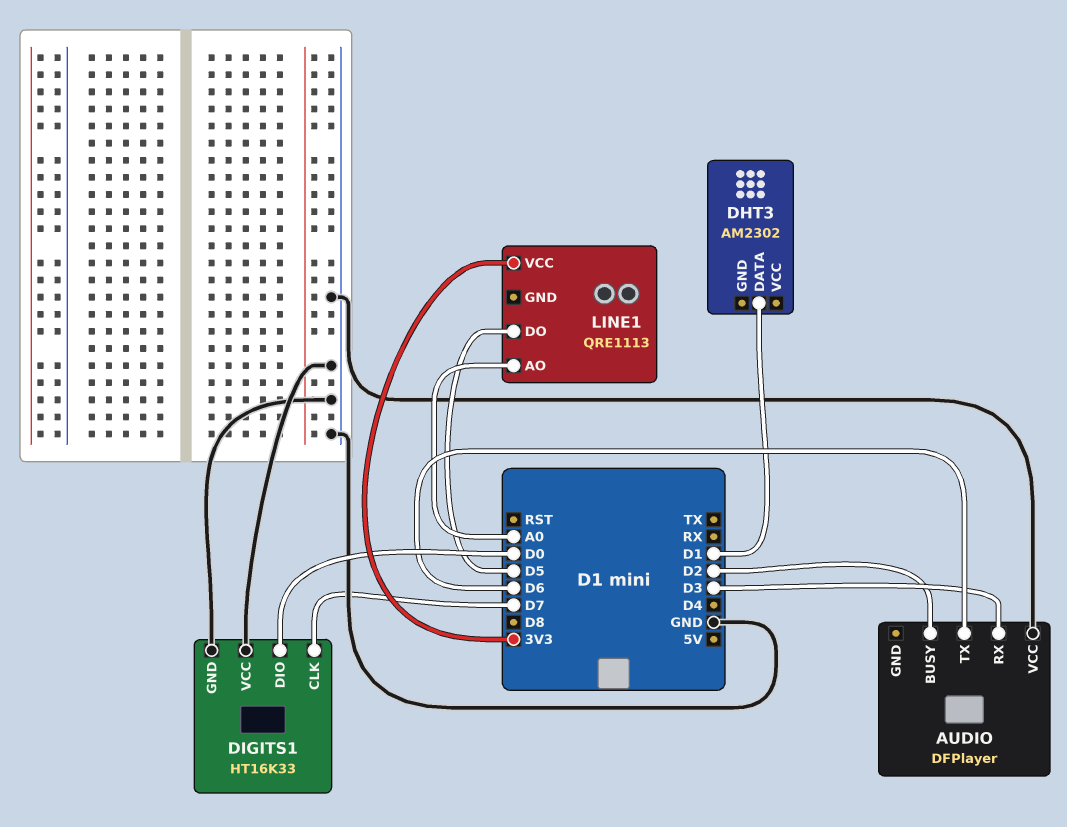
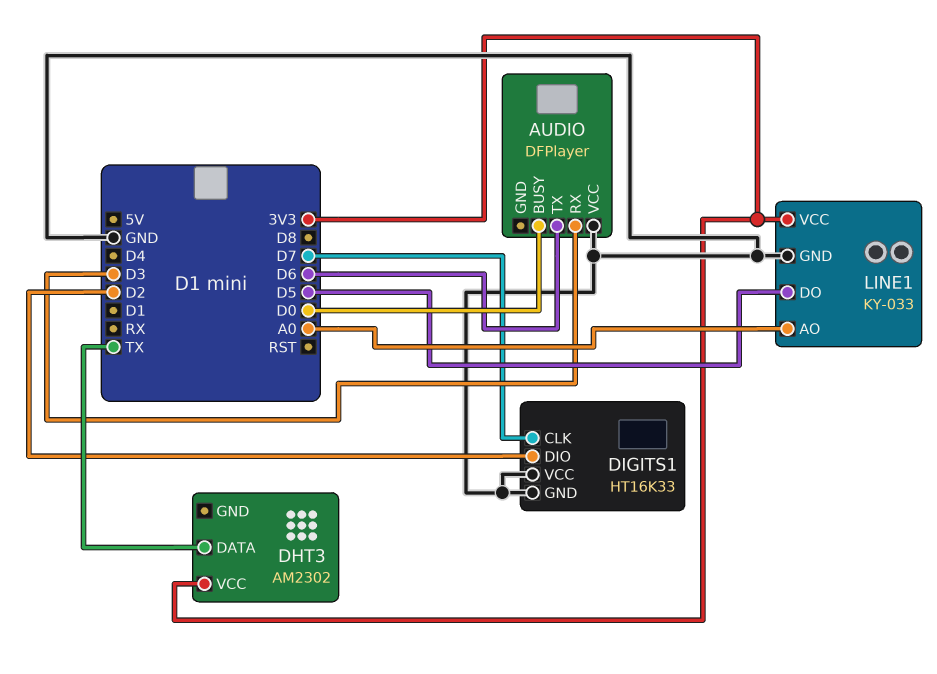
AUDIO pin BUSY: D2 -> D0
DHT3 pin DATA: D1 -> TX
DHT3 pin VCC: none -> 3V3
DIGITS1 pin DIO: D0 -> D2
LINE1: QRE1113 -> KY-033
LINE1 pin GND: none -> GND

